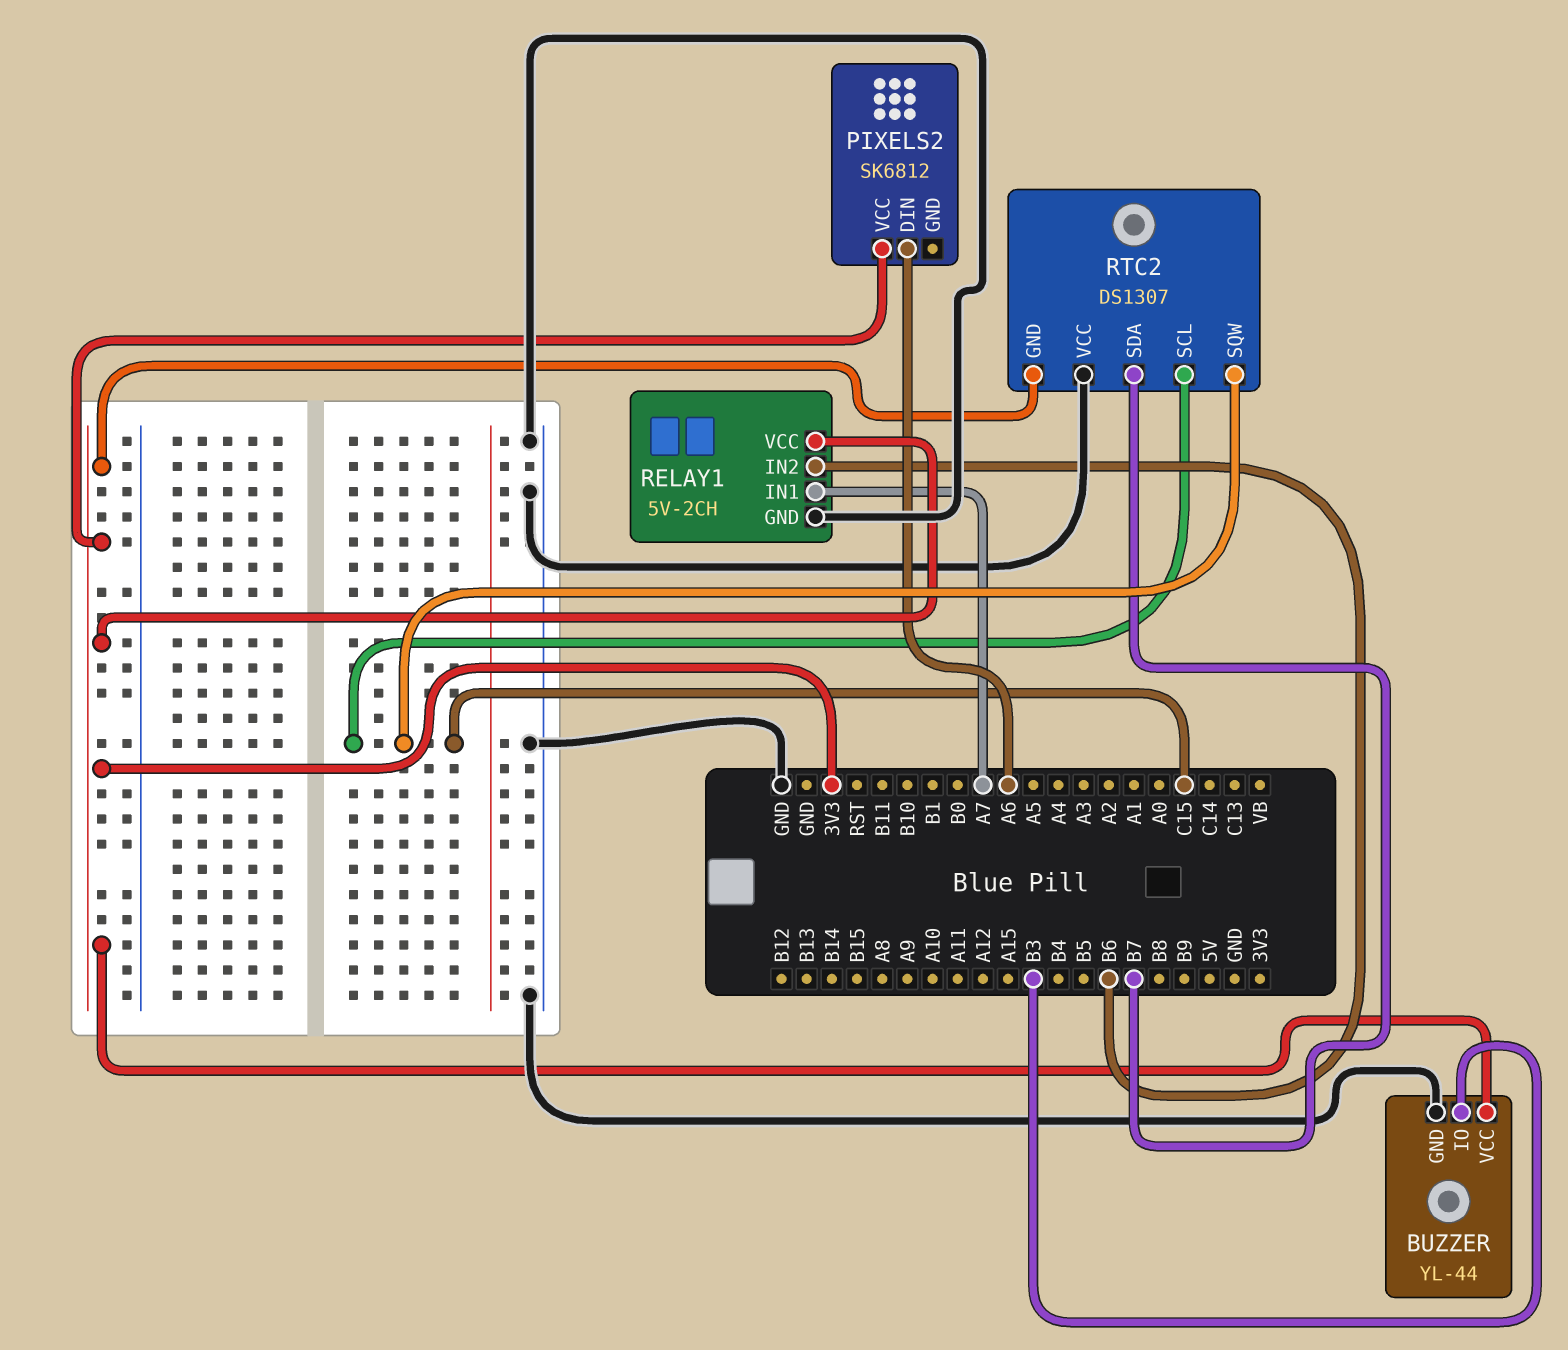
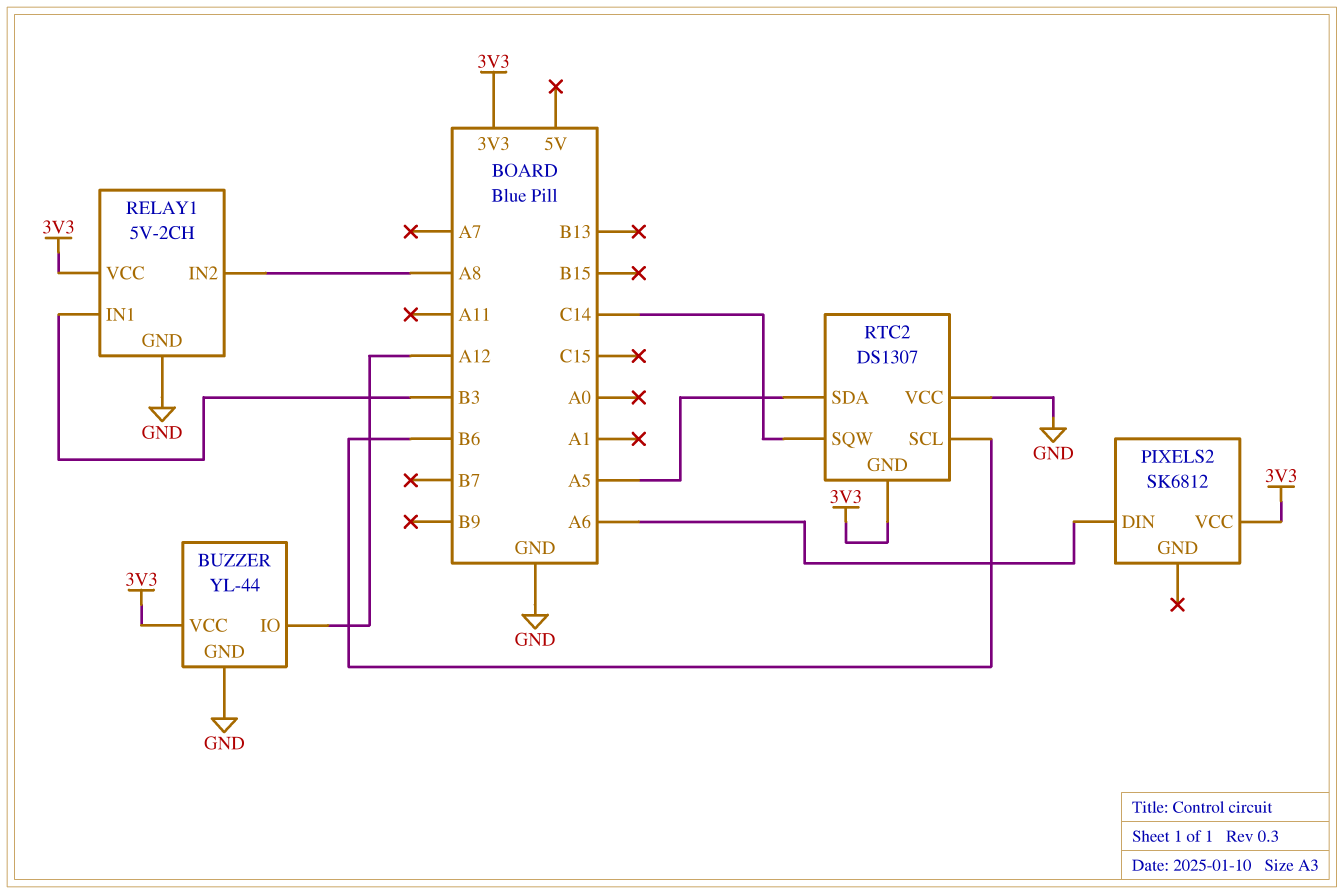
BUZZER pin IO: B3 -> A12
RELAY1 pin IN1: A7 -> B3
RELAY1 pin IN2: B6 -> A8
RTC2 pin SCL: C15 -> B6
RTC2 pin SDA: B7 -> A5
RTC2 pin SQW: C15 -> C14

